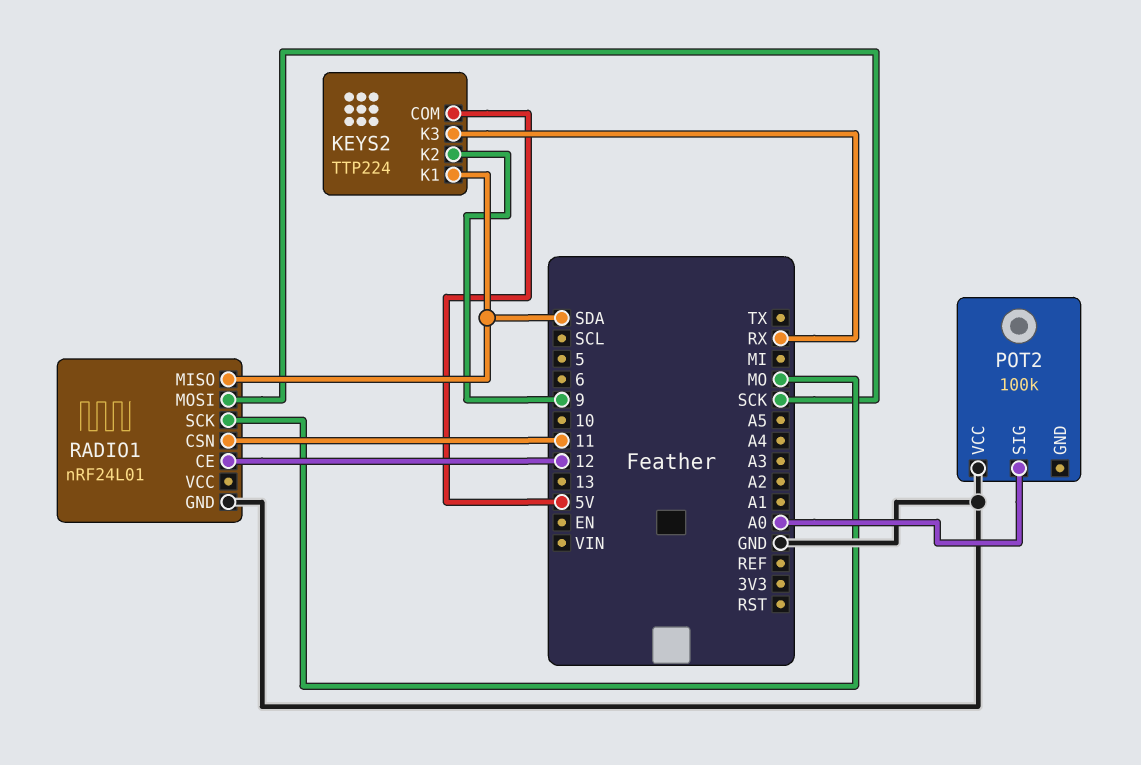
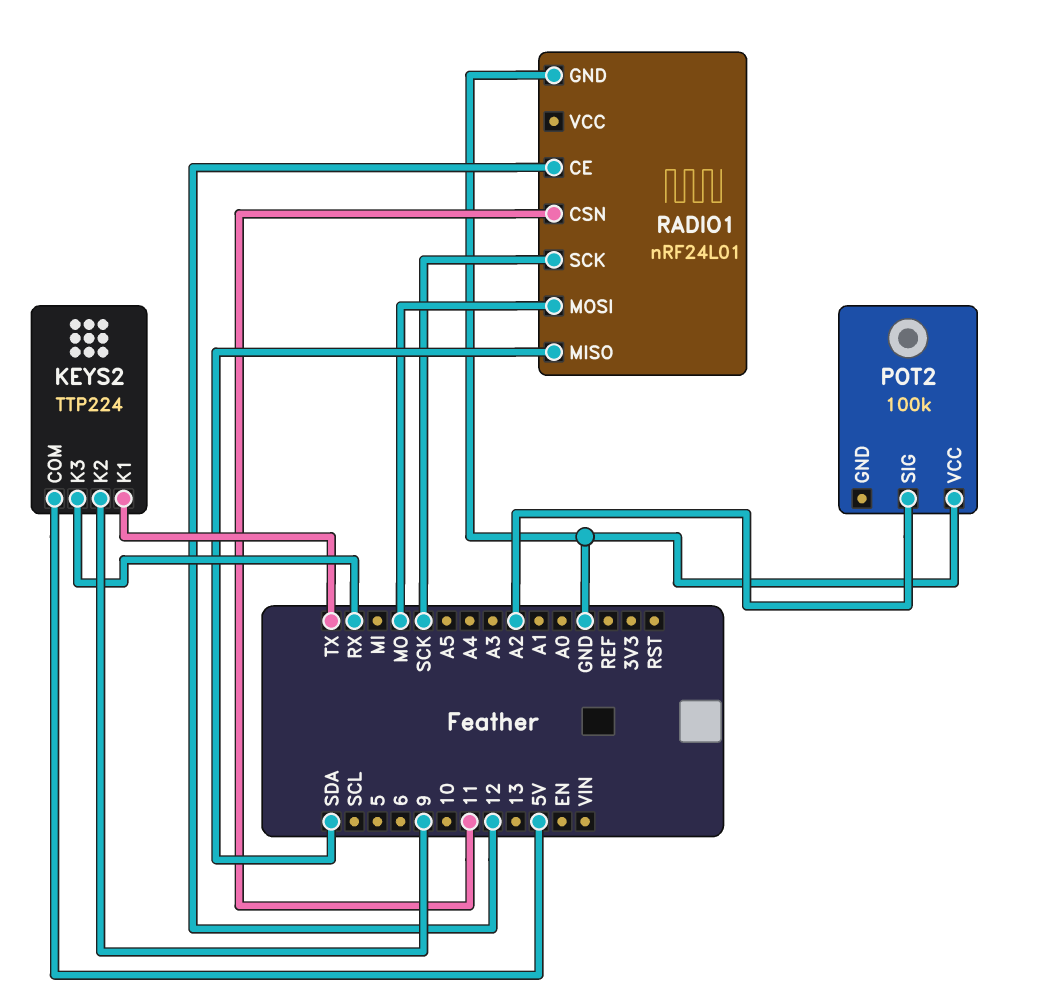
KEYS2 pin K1: SDA -> TX
POT2 pin SIG: A0 -> A2
RADIO1 pin MOSI: SCK -> MO
RADIO1 pin SCK: MO -> SCK

